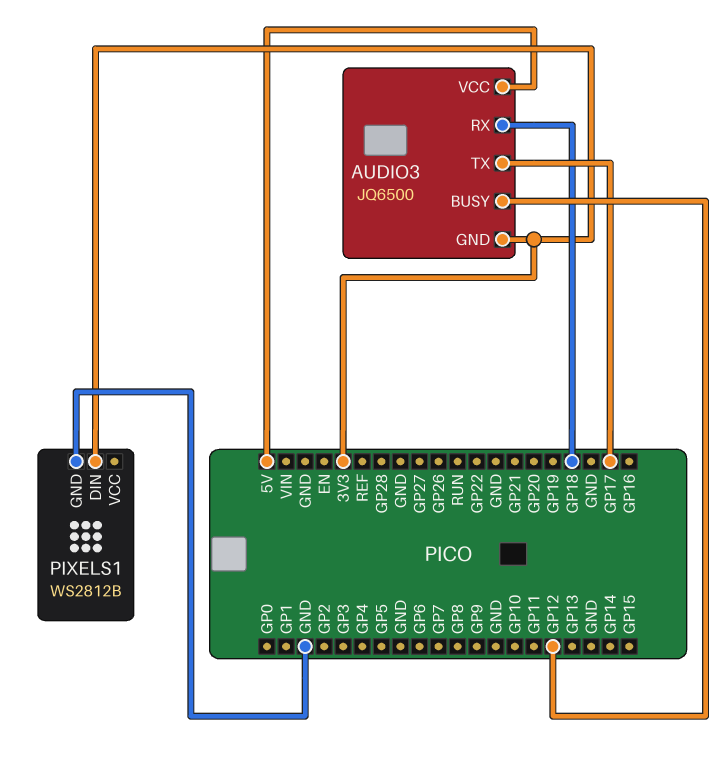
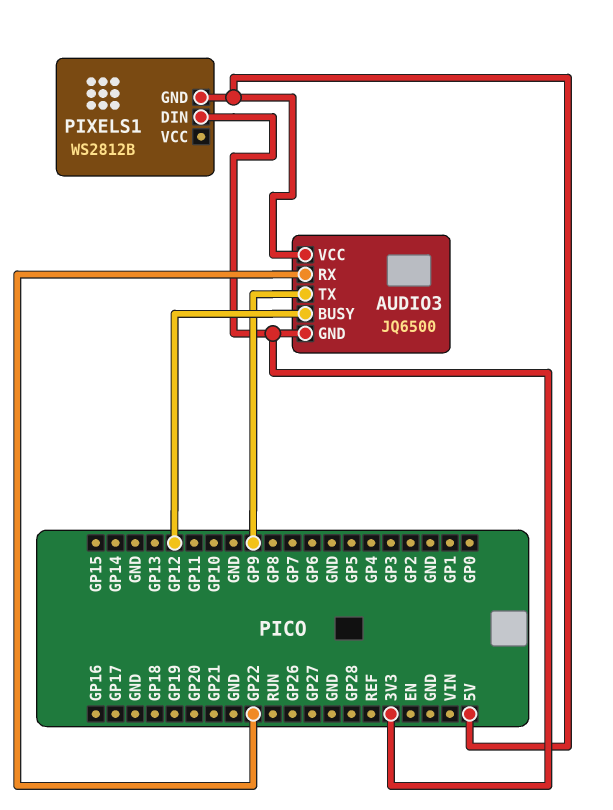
AUDIO3 pin RX: GP18 -> GP22
AUDIO3 pin TX: GP17 -> GP9
PIXELS1 pin GND: GND -> 5V

